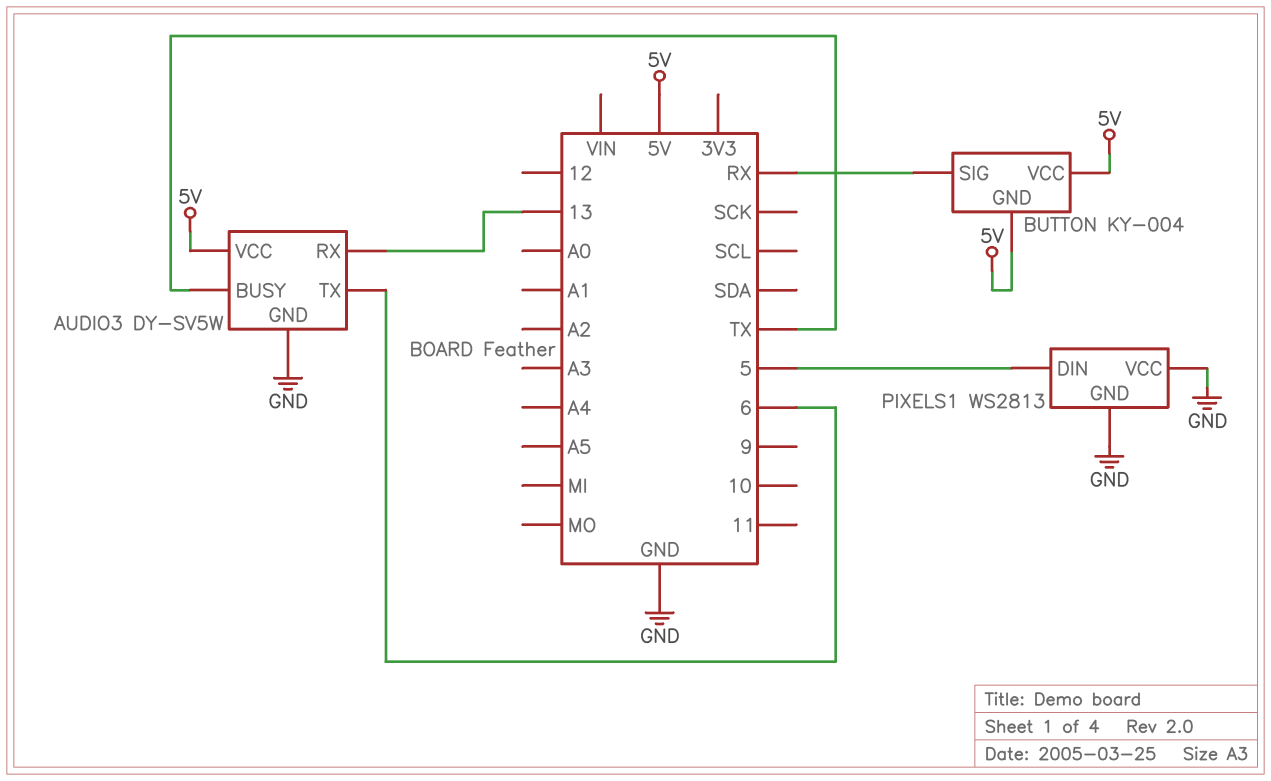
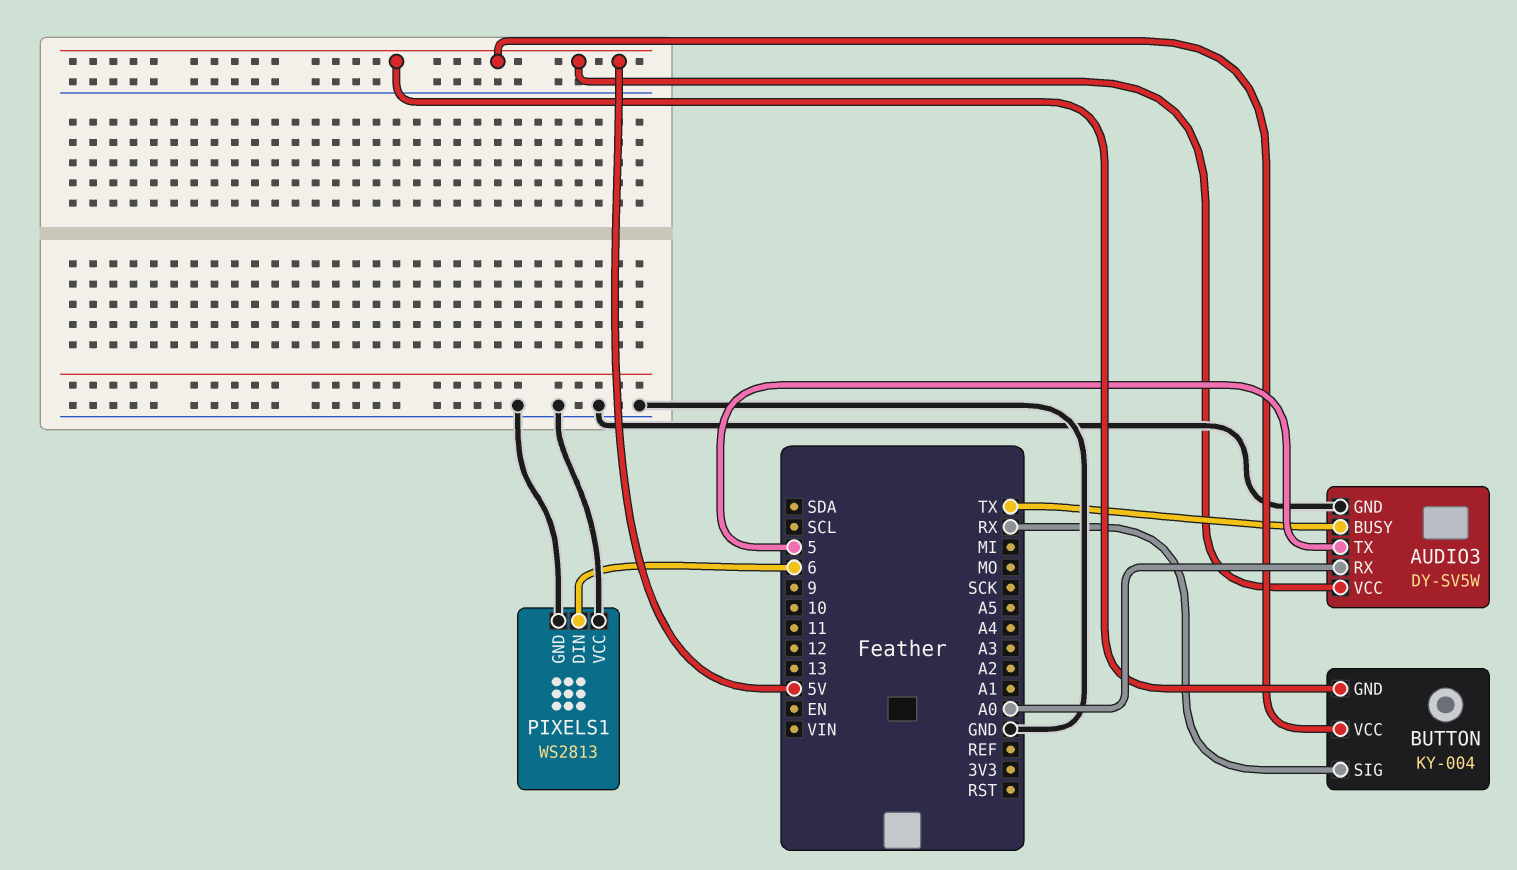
AUDIO3 pin RX: 13 -> A0
AUDIO3 pin TX: 6 -> 5
PIXELS1 pin DIN: 5 -> 6

